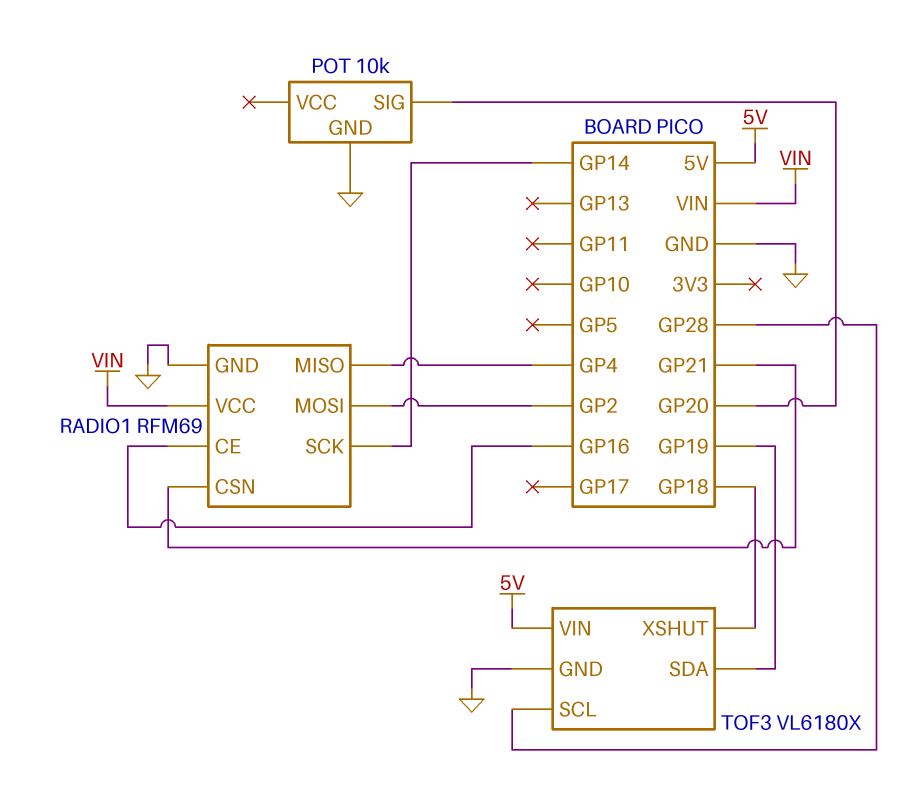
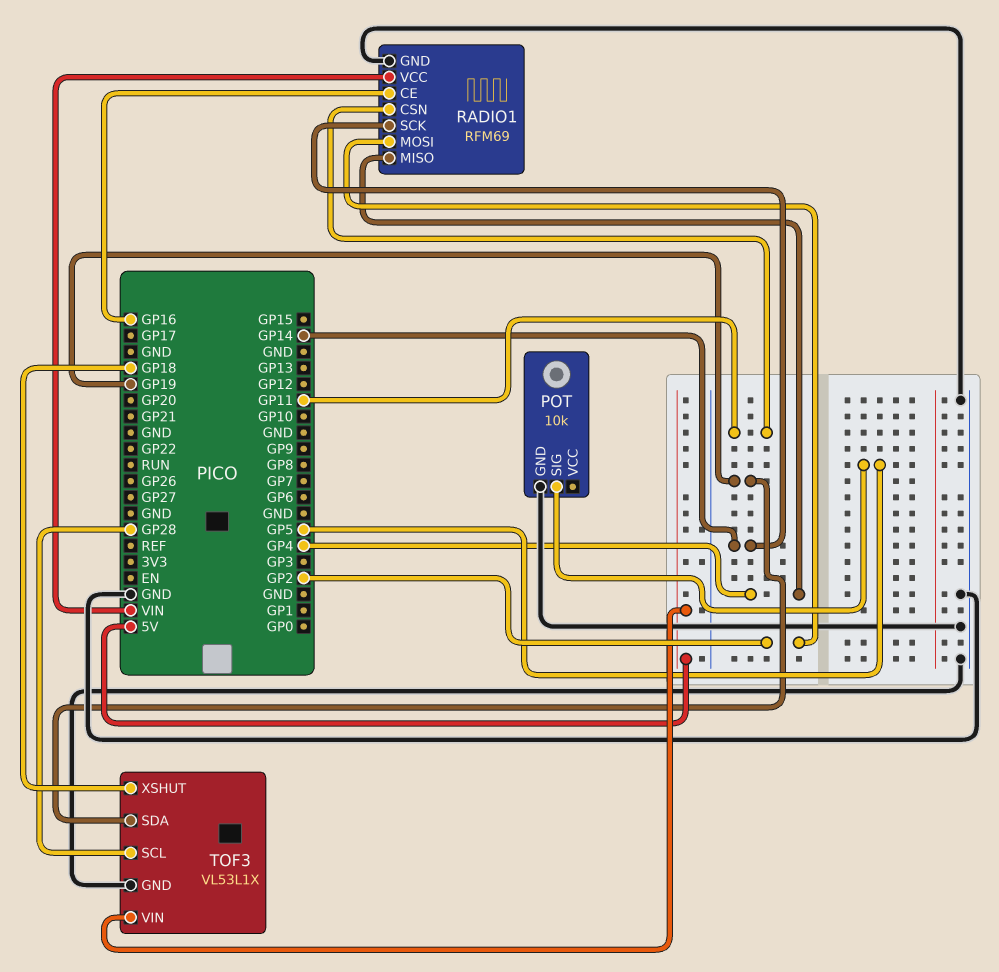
POT pin SIG: GP20 -> GP5
RADIO1 pin CSN: GP21 -> GP11
TOF3: VL6180X -> VL53L1X

